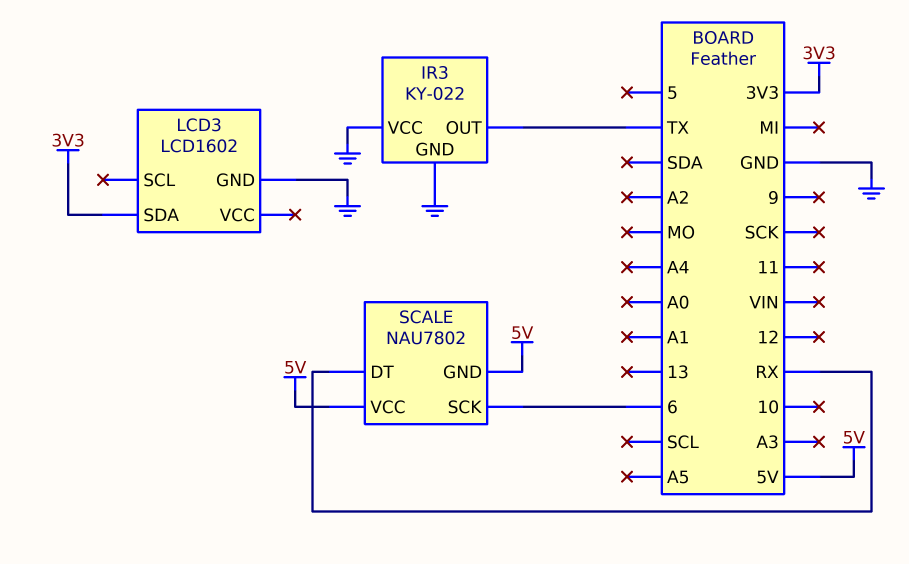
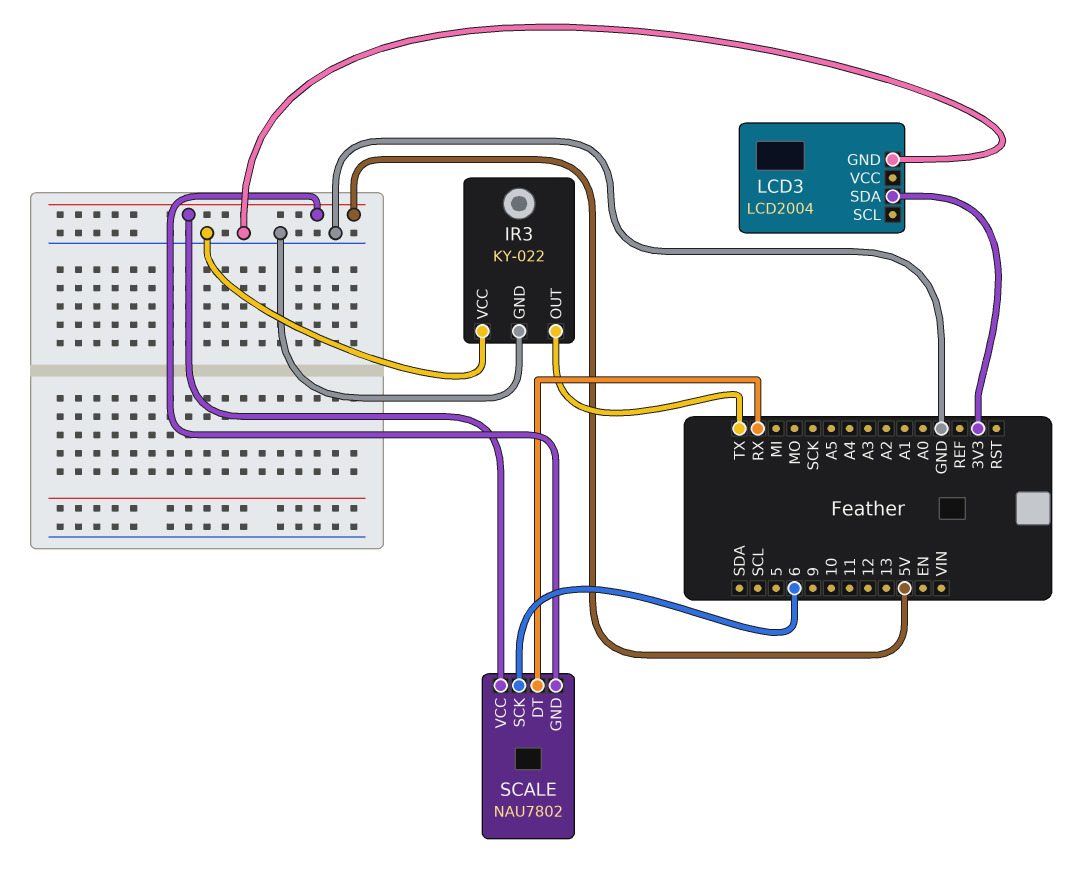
LCD3: LCD1602 -> LCD2004

